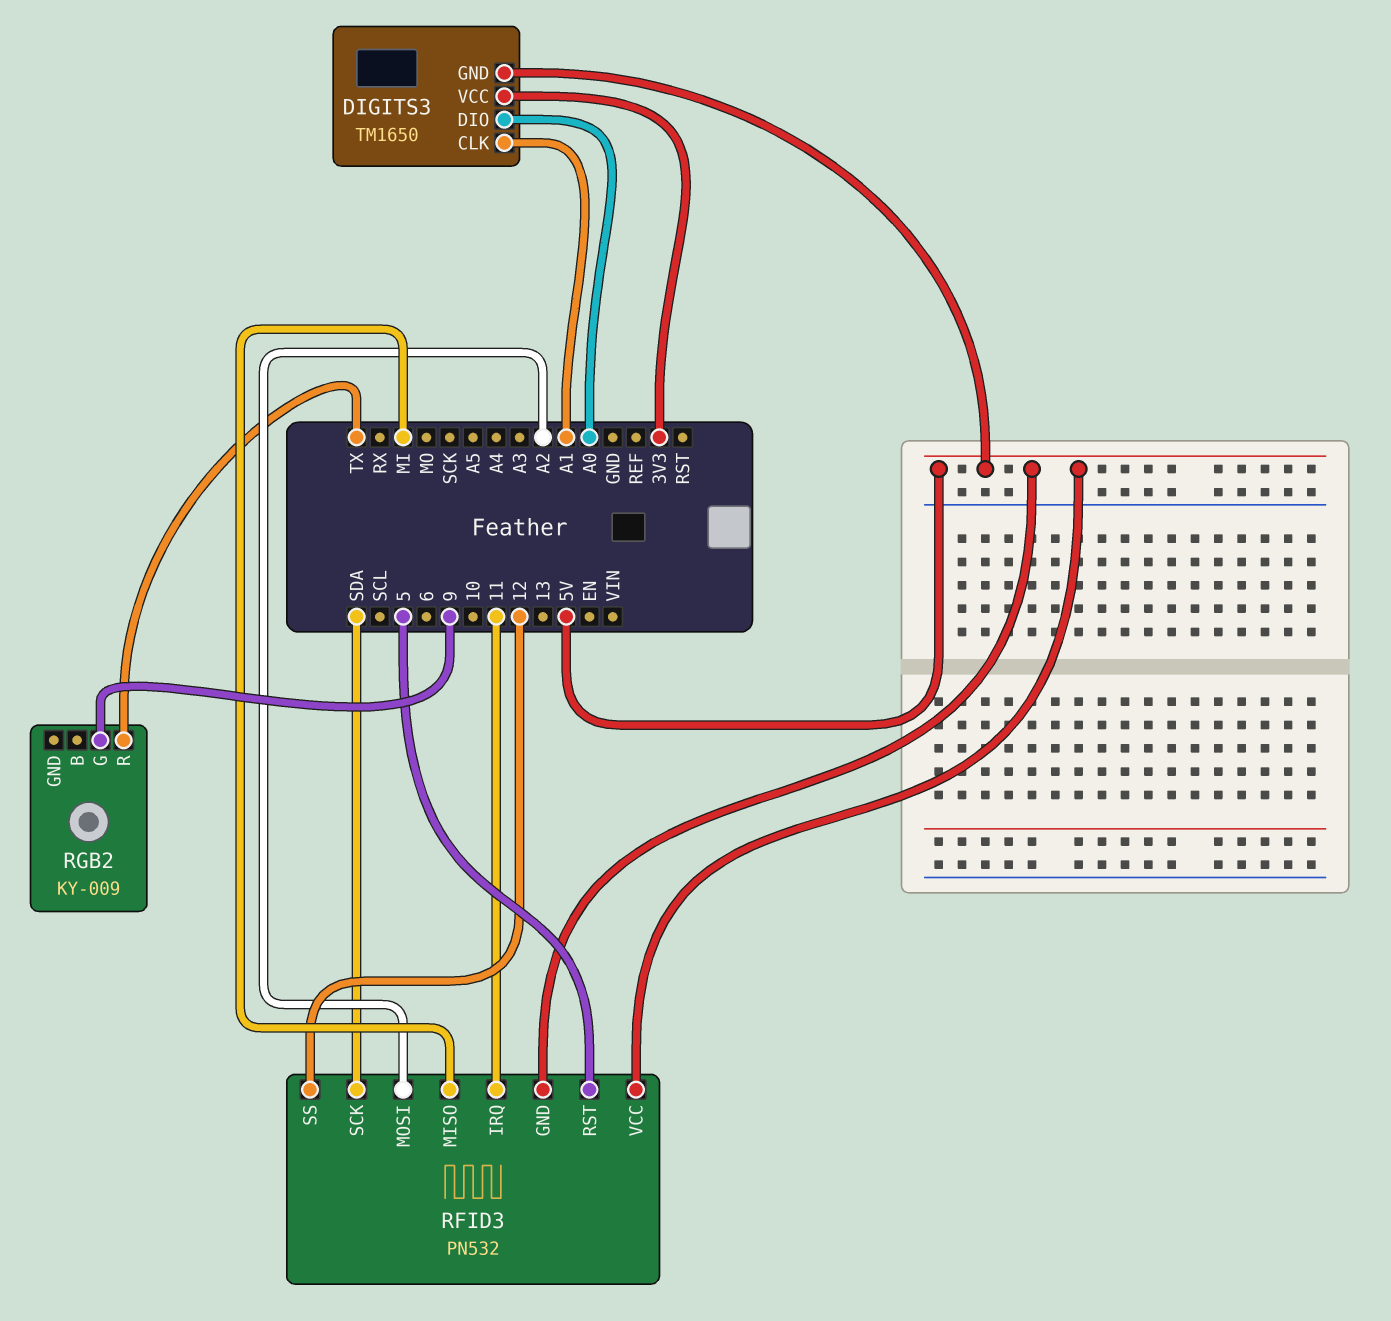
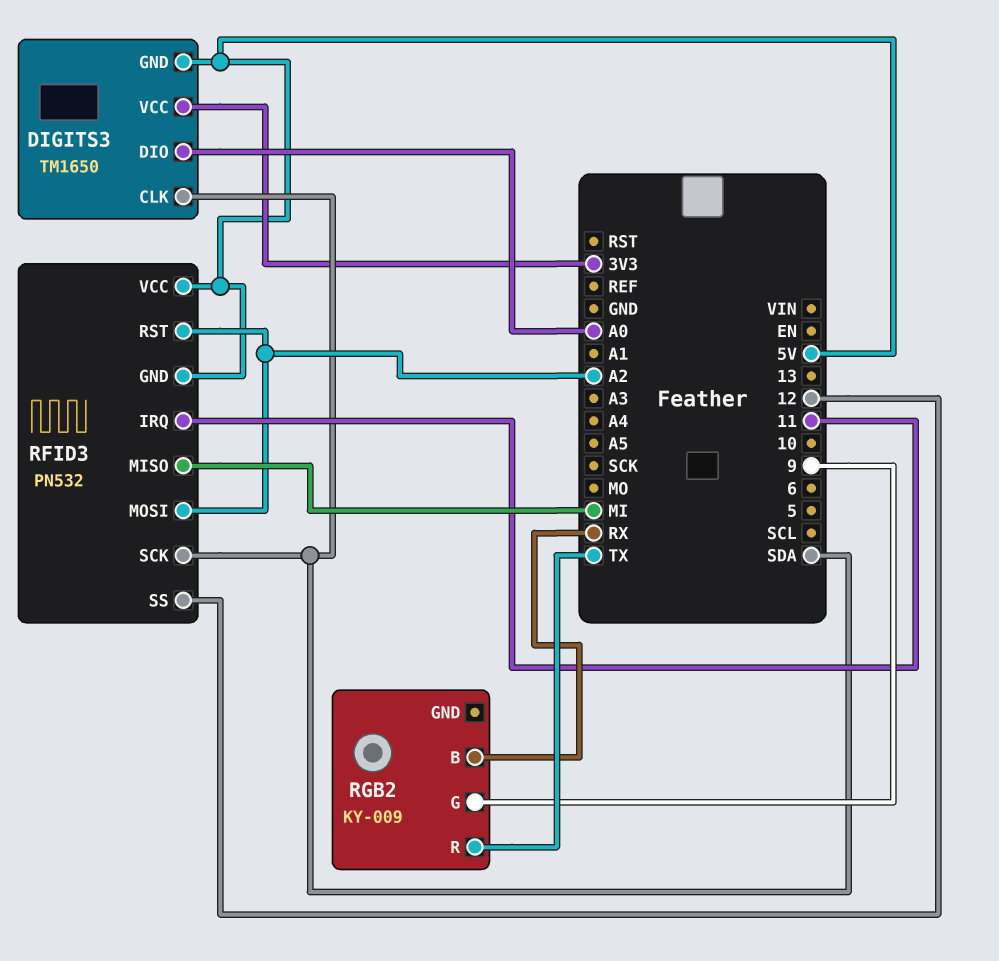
DIGITS3 pin CLK: A1 -> SDA
RFID3 pin RST: 5 -> A2
RGB2 pin B: none -> RX

